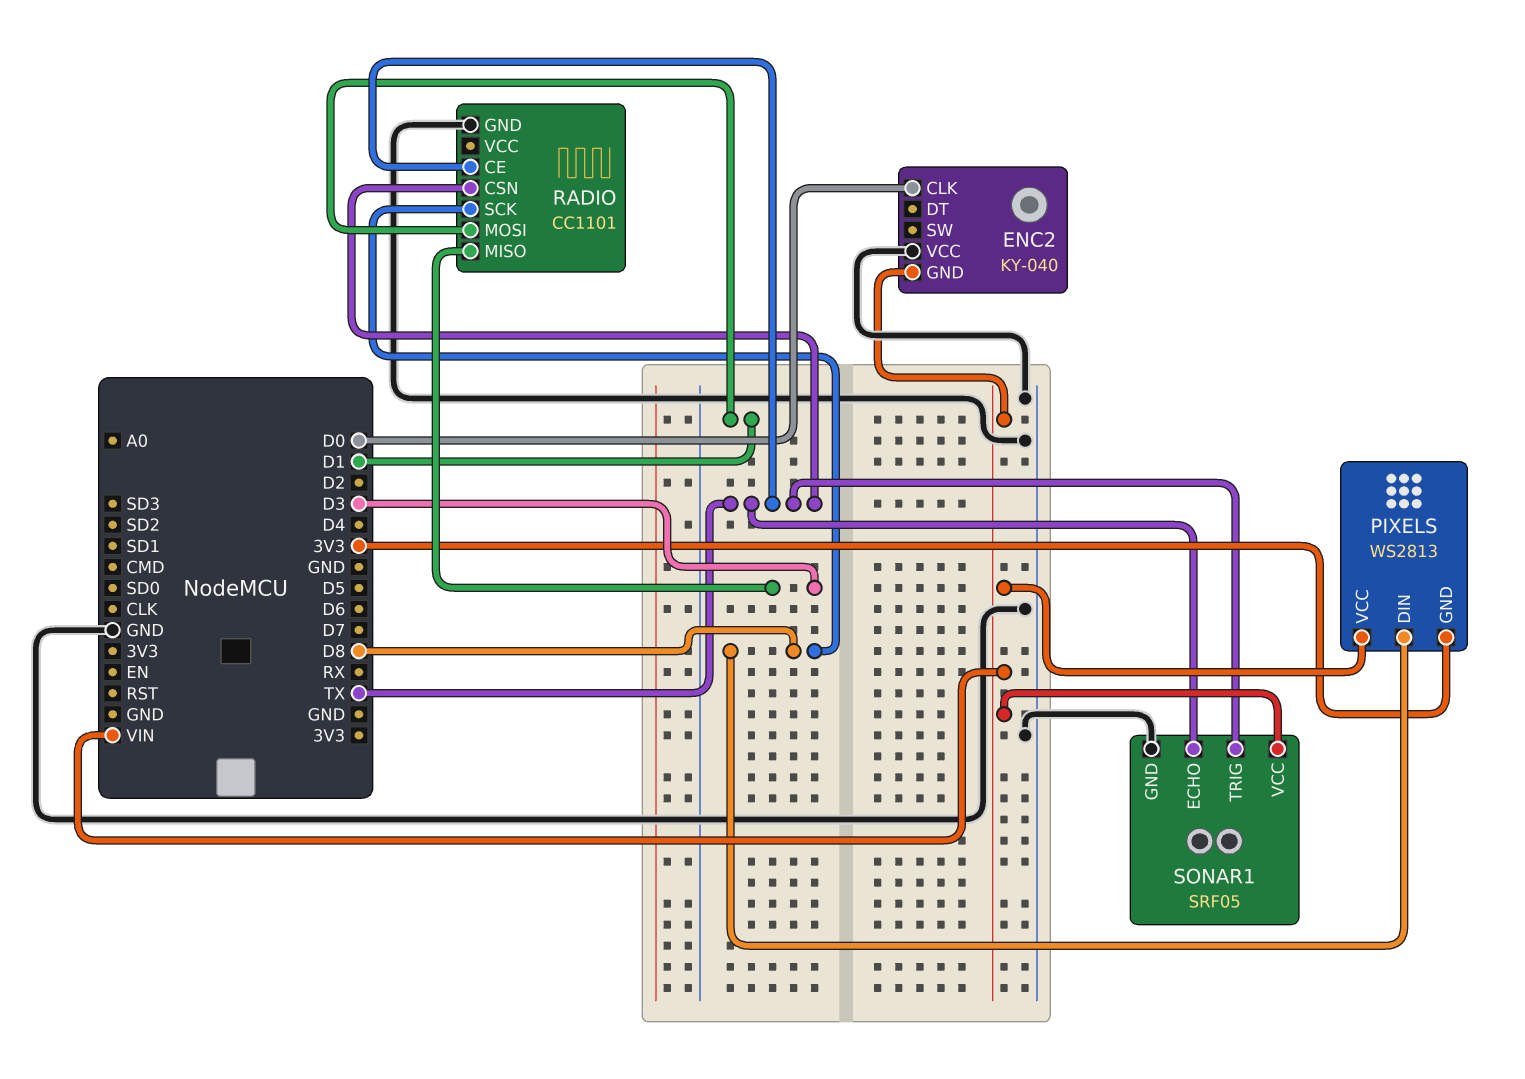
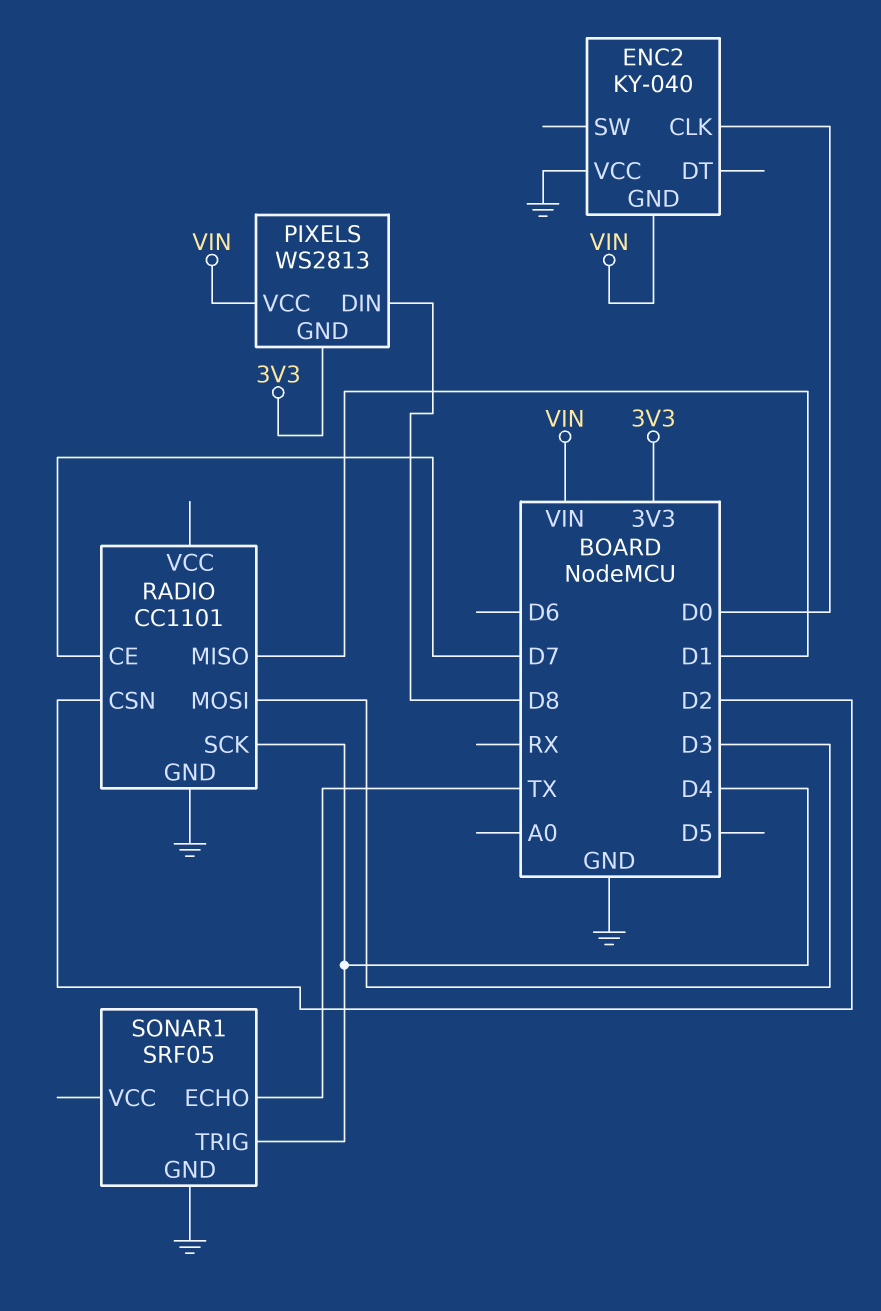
RADIO pin CE: TX -> D7
RADIO pin CSN: TX -> D2
RADIO pin MISO: D3 -> D1
RADIO pin MOSI: D1 -> D3
RADIO pin SCK: D8 -> D4
SONAR1 pin TRIG: TX -> D4
SONAR1 pin VCC: VIN -> none

